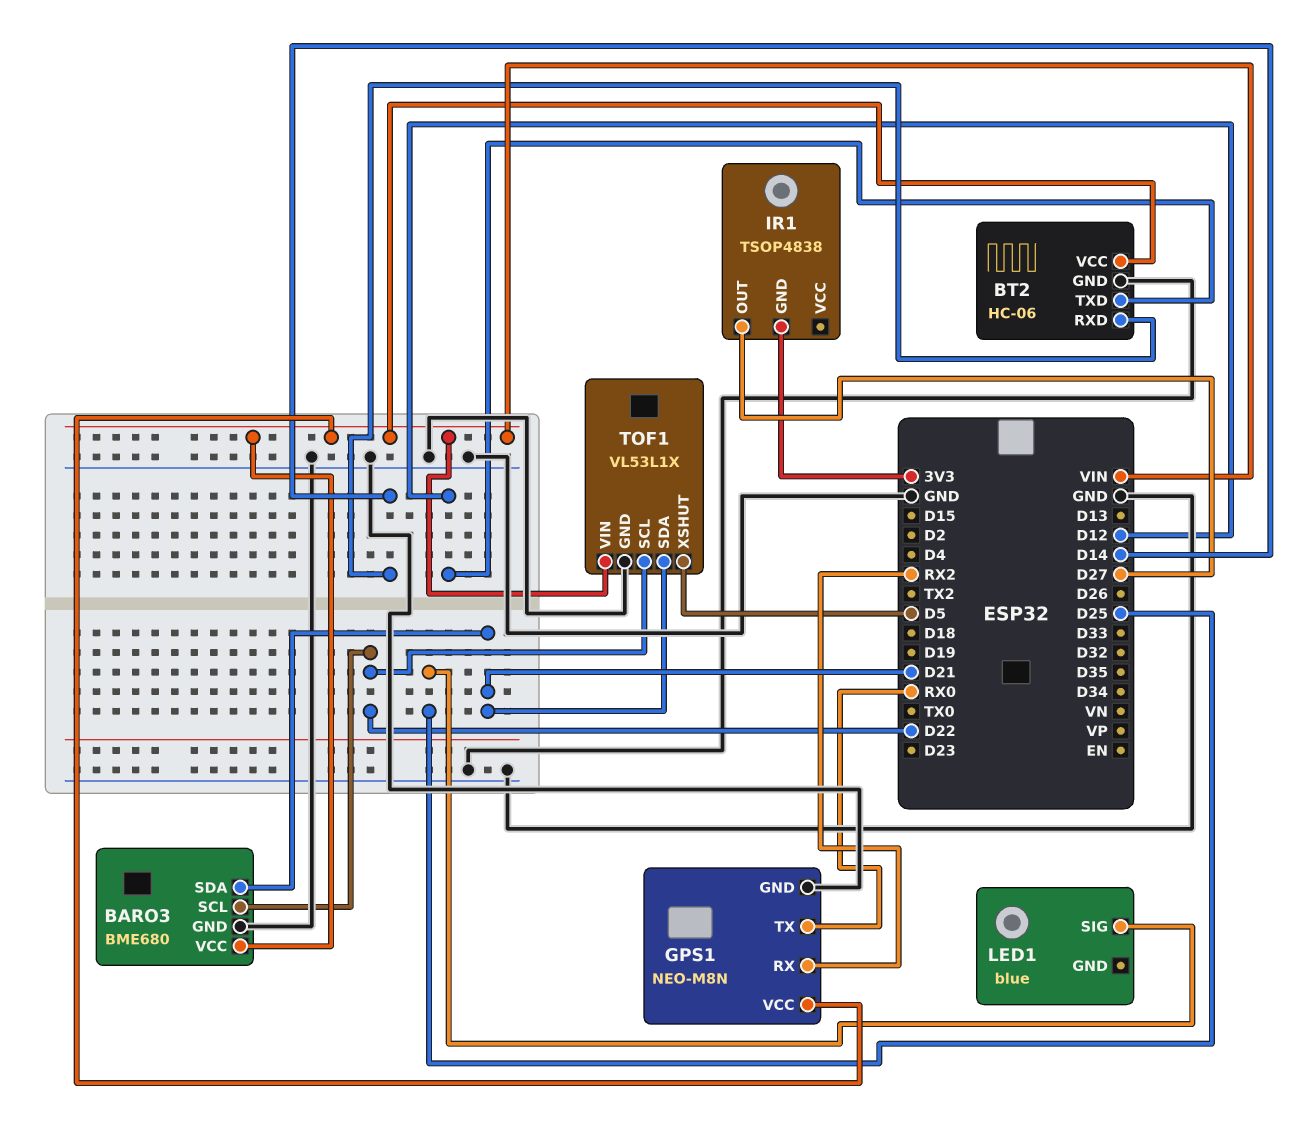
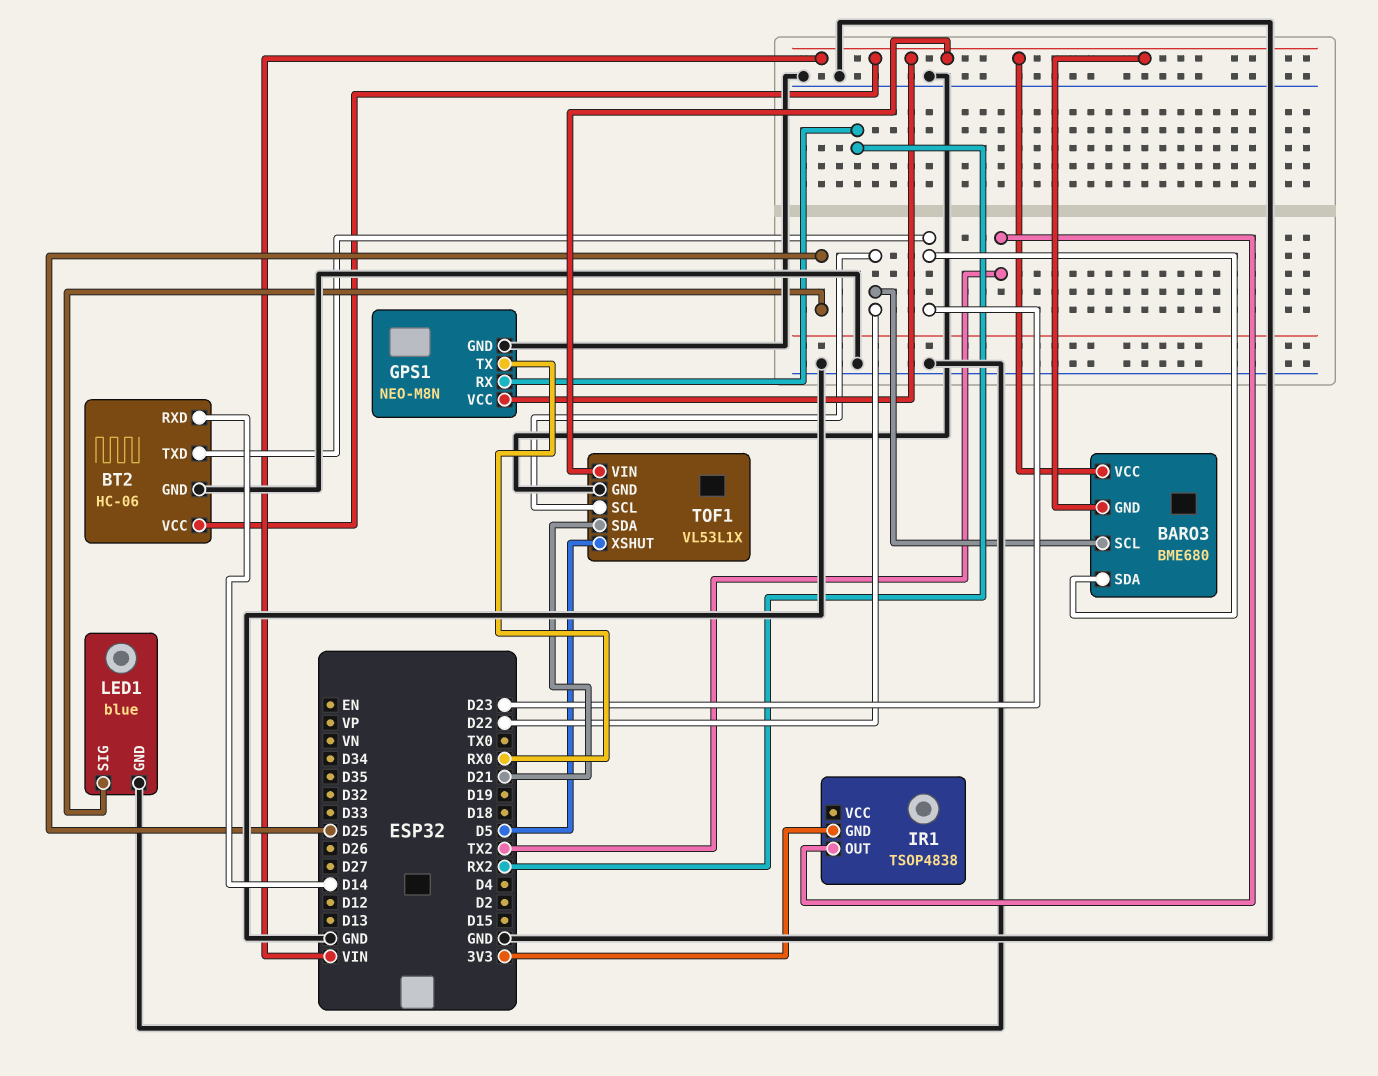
BARO3 pin GND: GND -> VIN
BARO3 pin SDA: D21 -> D23
BT2 pin TXD: D12 -> D23
IR1 pin OUT: D27 -> TX2
LED1 pin GND: none -> GND

